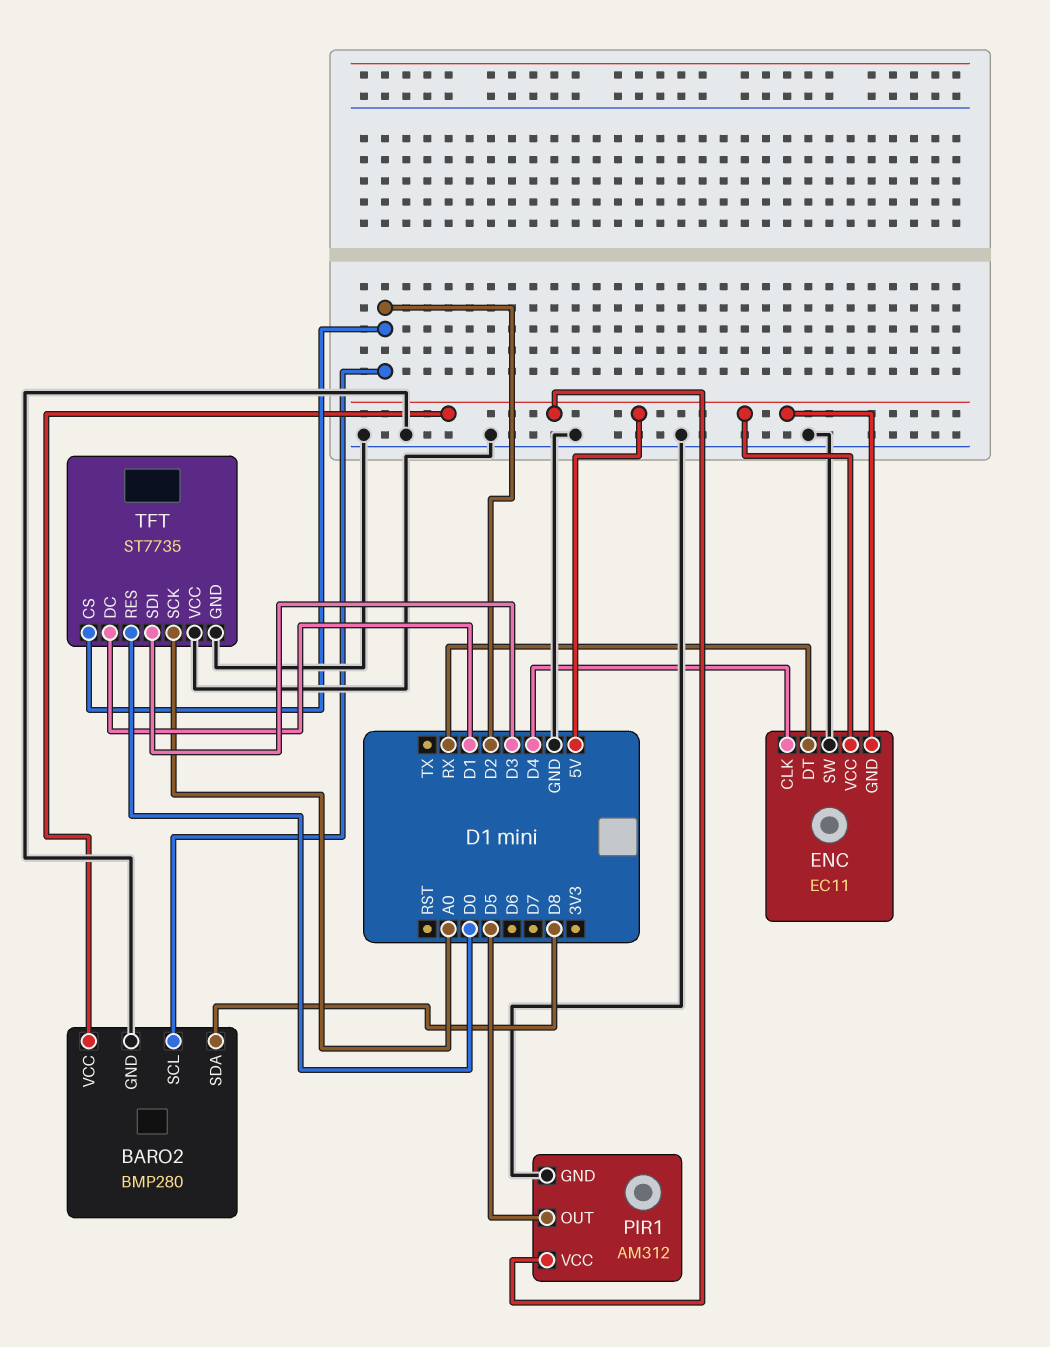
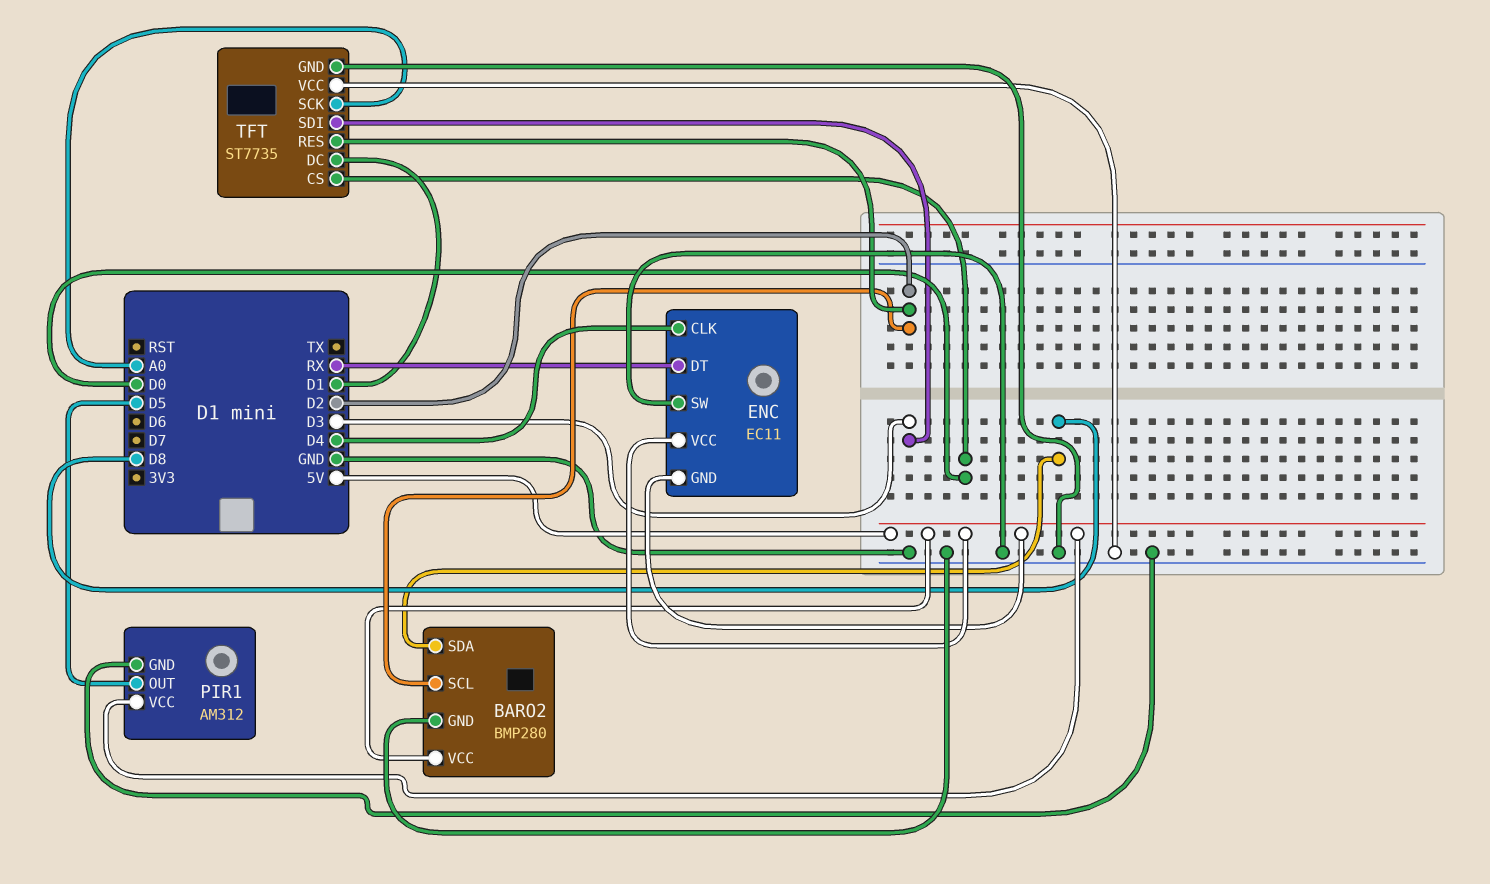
TFT pin CS: D2 -> D0
TFT pin RES: D0 -> D2

